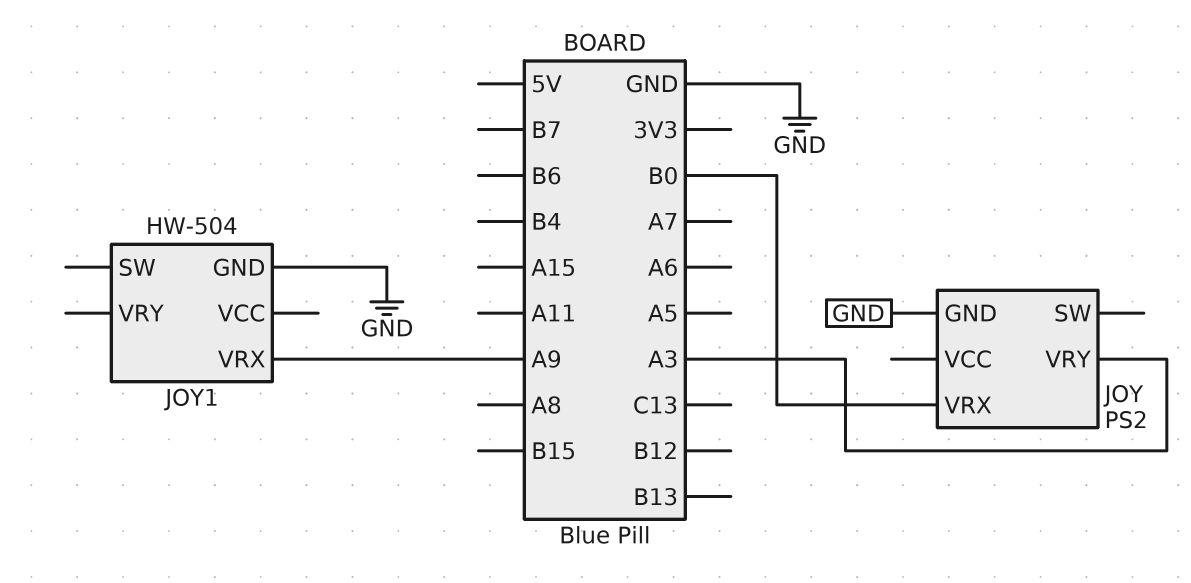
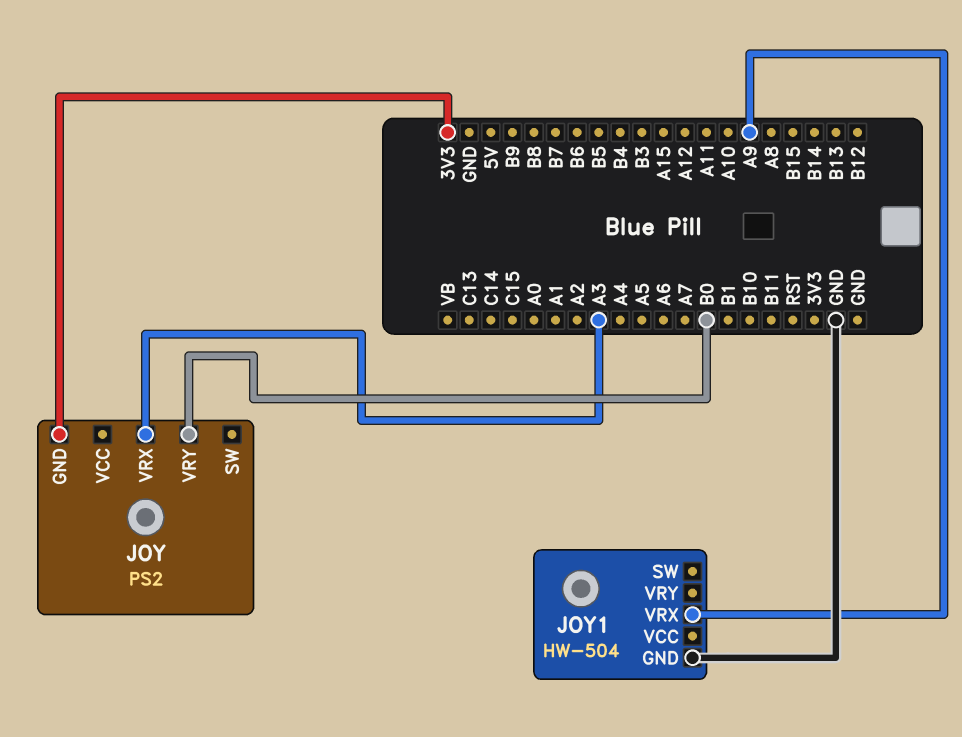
JOY pin GND: GND -> 3V3
JOY pin VRX: B0 -> A3
JOY pin VRY: A3 -> B0

